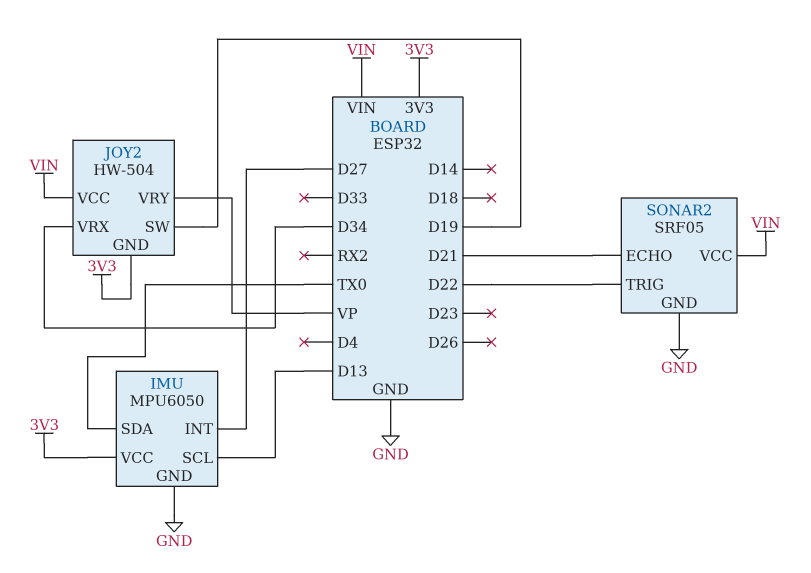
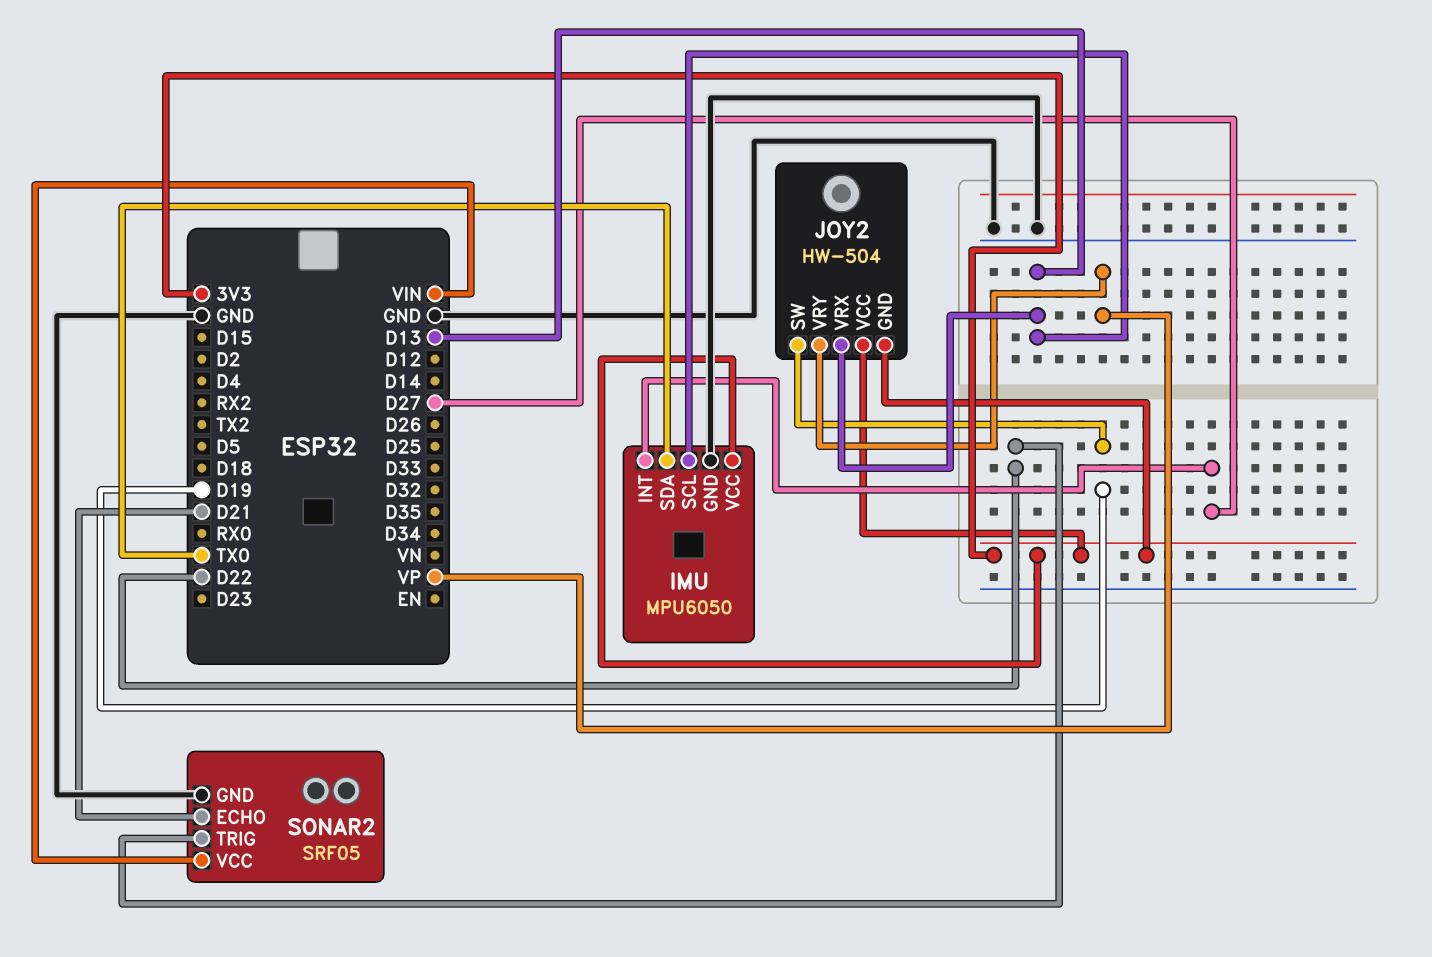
JOY2 pin VCC: VIN -> 3V3
JOY2 pin VRX: D34 -> D13

